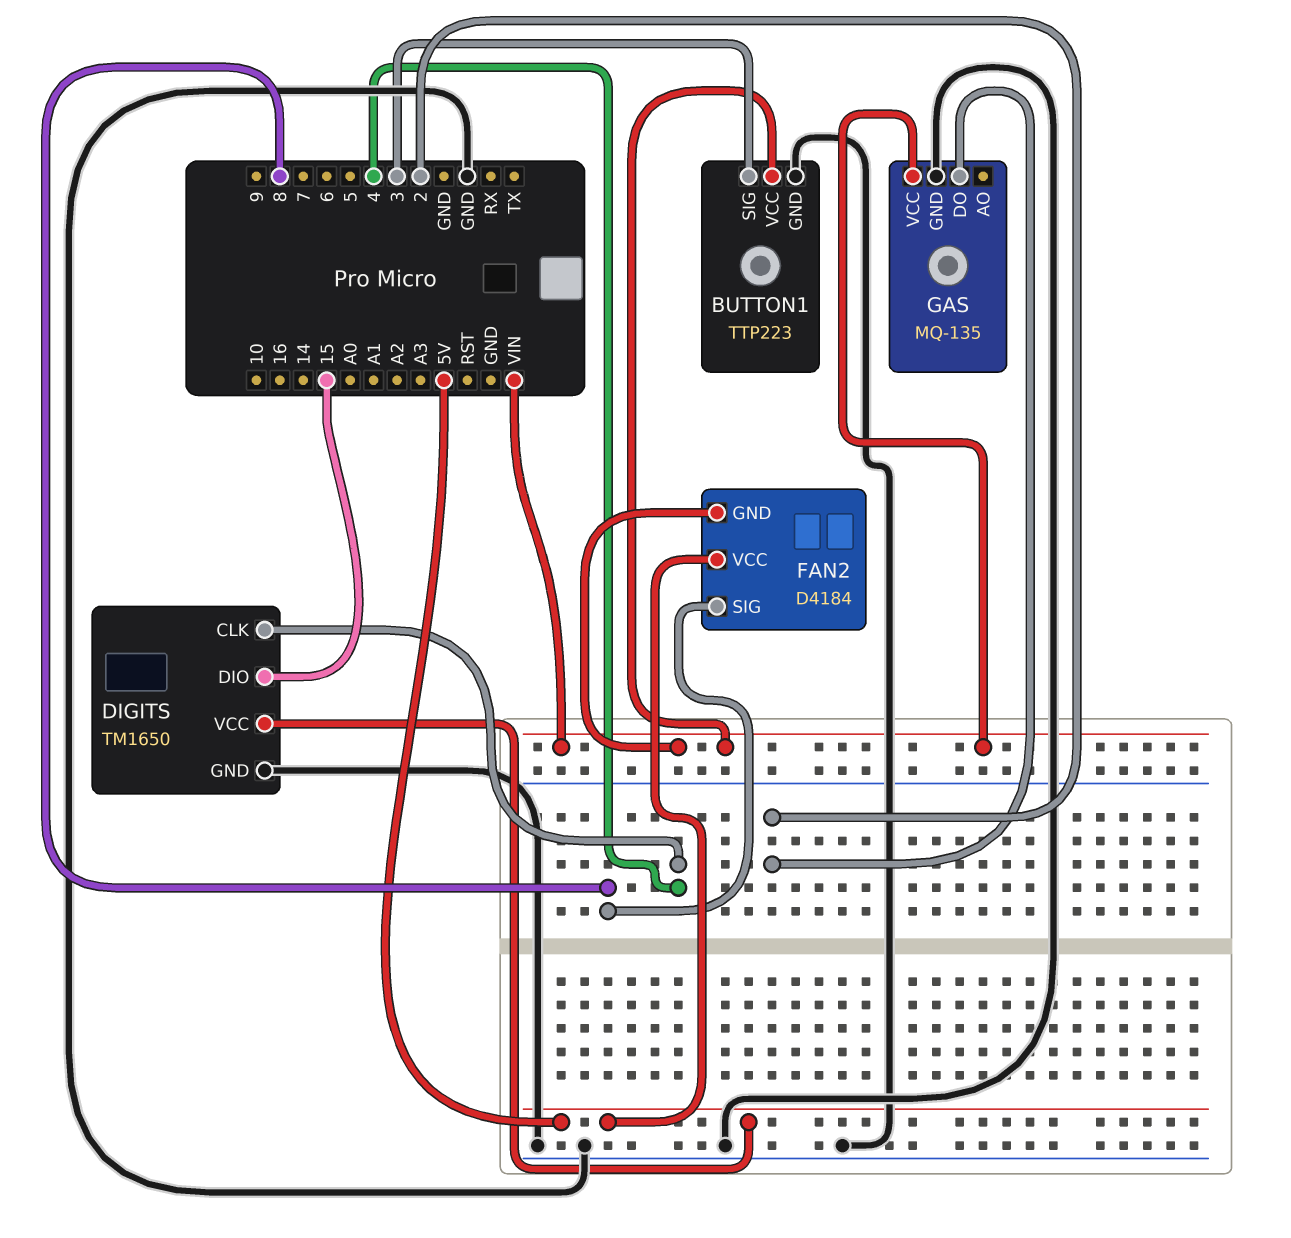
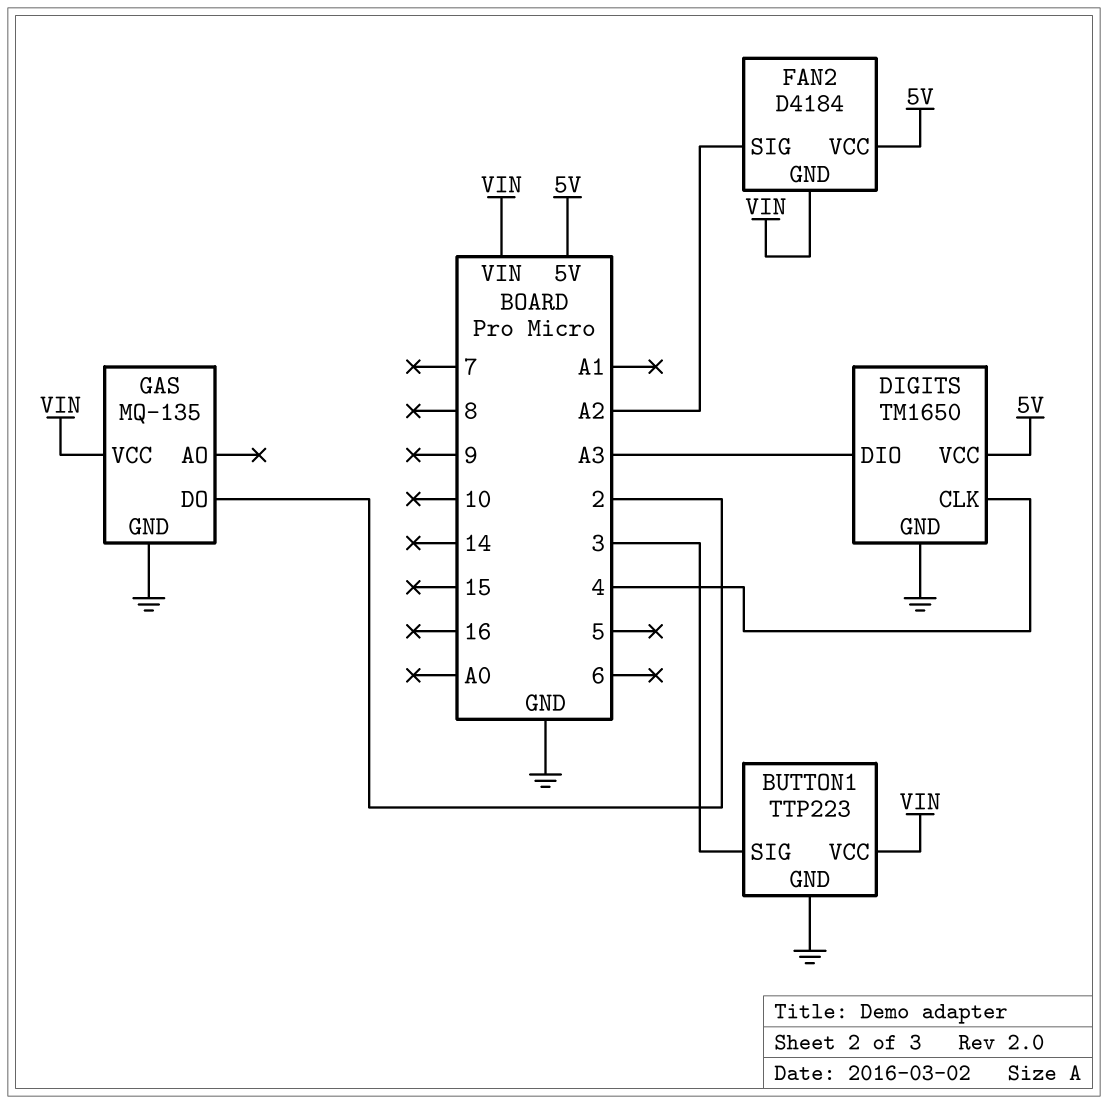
DIGITS pin DIO: 15 -> A3
FAN2 pin SIG: 8 -> A2

